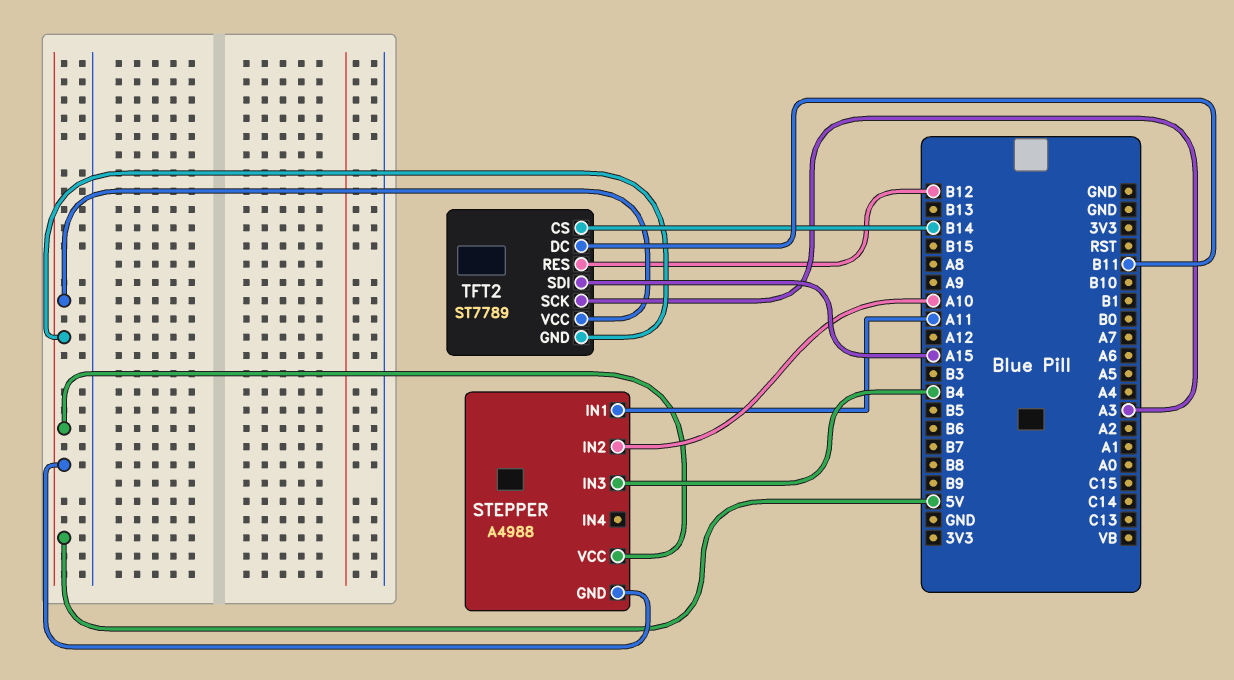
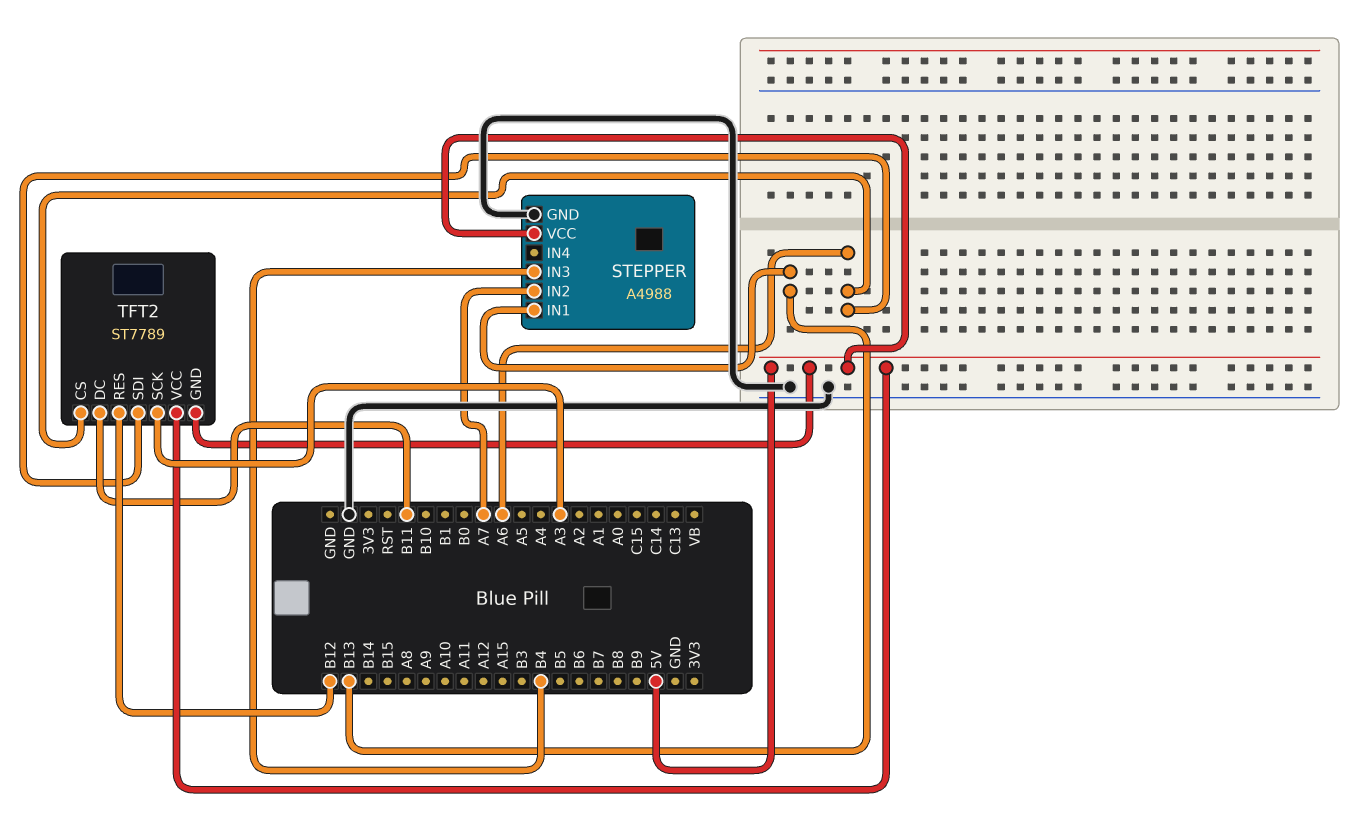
STEPPER pin GND: 5V -> GND
STEPPER pin IN1: A11 -> B13
STEPPER pin IN2: A10 -> A7
TFT2 pin CS: B14 -> A6
TFT2 pin SDI: A15 -> A6

